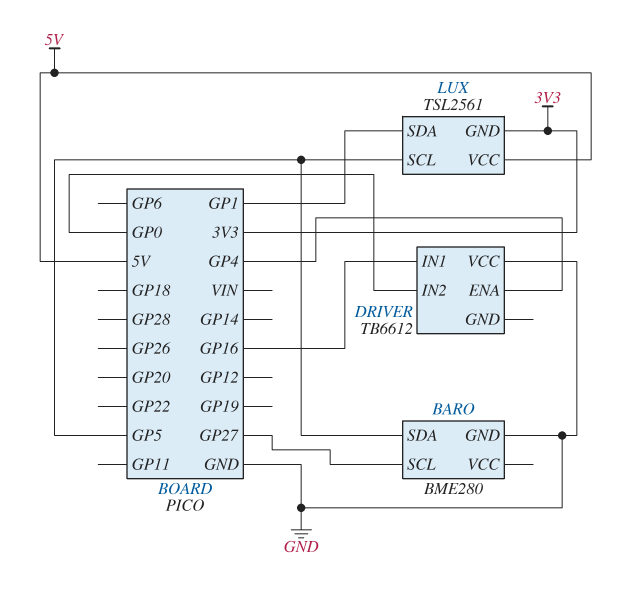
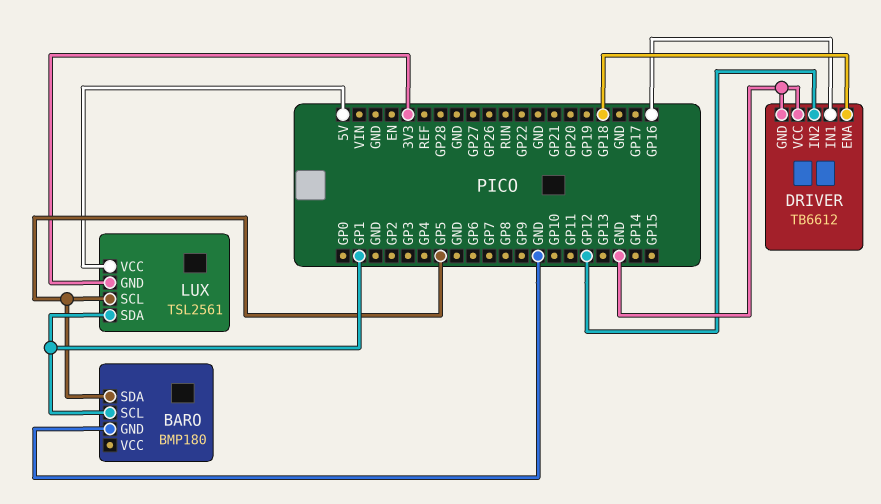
BARO: BME280 -> BMP180
BARO pin SCL: GP27 -> GP1
DRIVER pin ENA: GP4 -> GP18
DRIVER pin GND: none -> GND
DRIVER pin IN2: GP0 -> GP12

